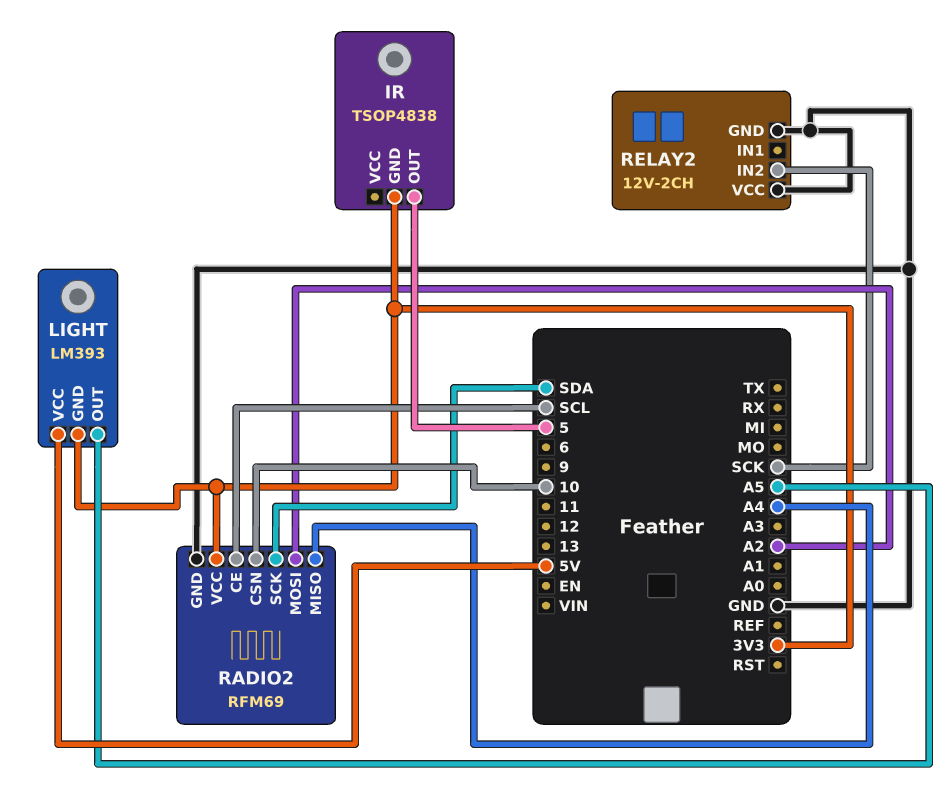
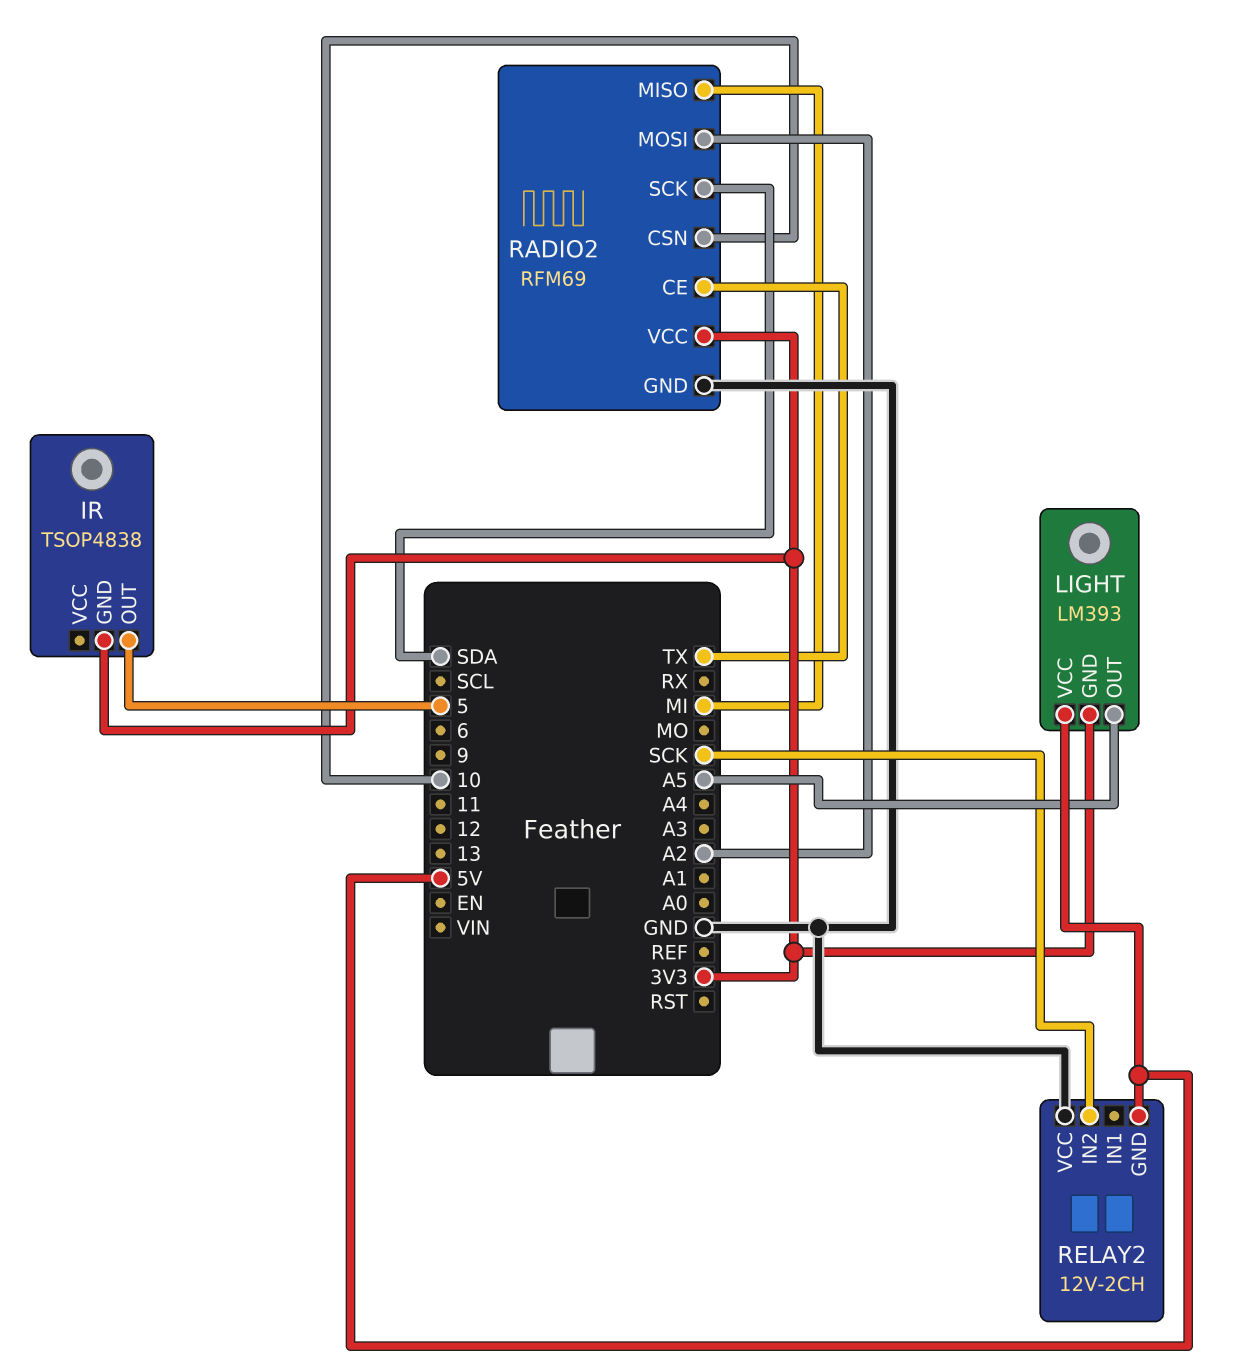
RADIO2 pin CE: SCL -> TX
RADIO2 pin MISO: A4 -> MI
RELAY2 pin GND: GND -> 5V

